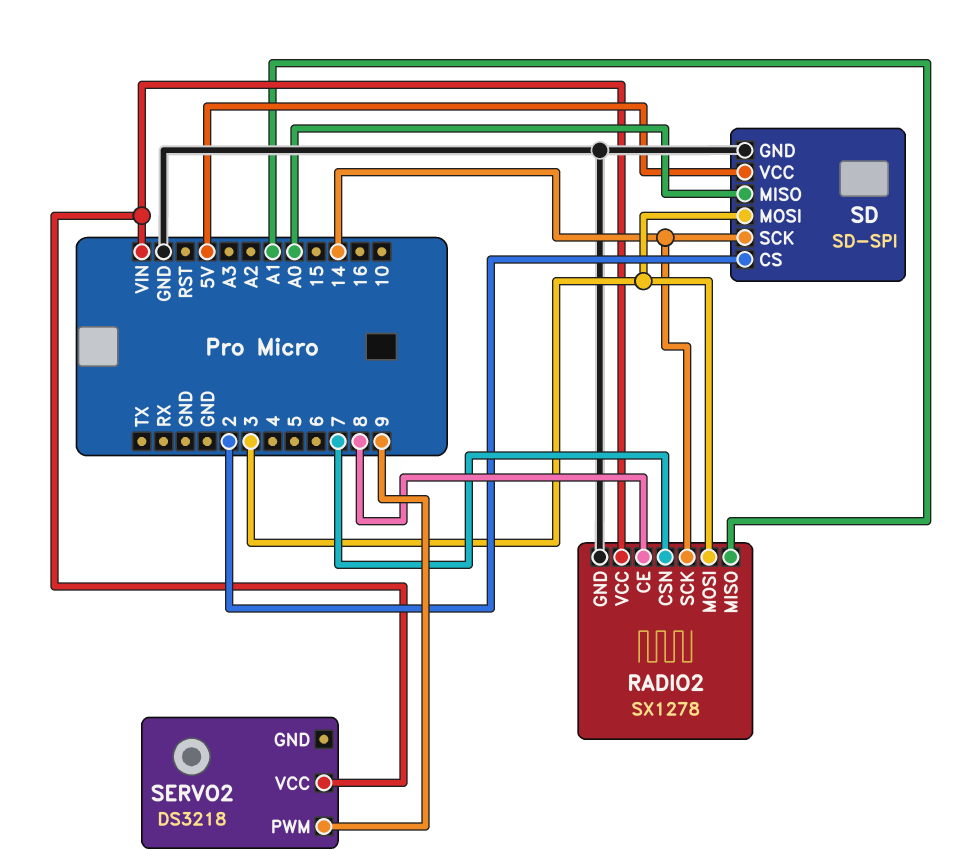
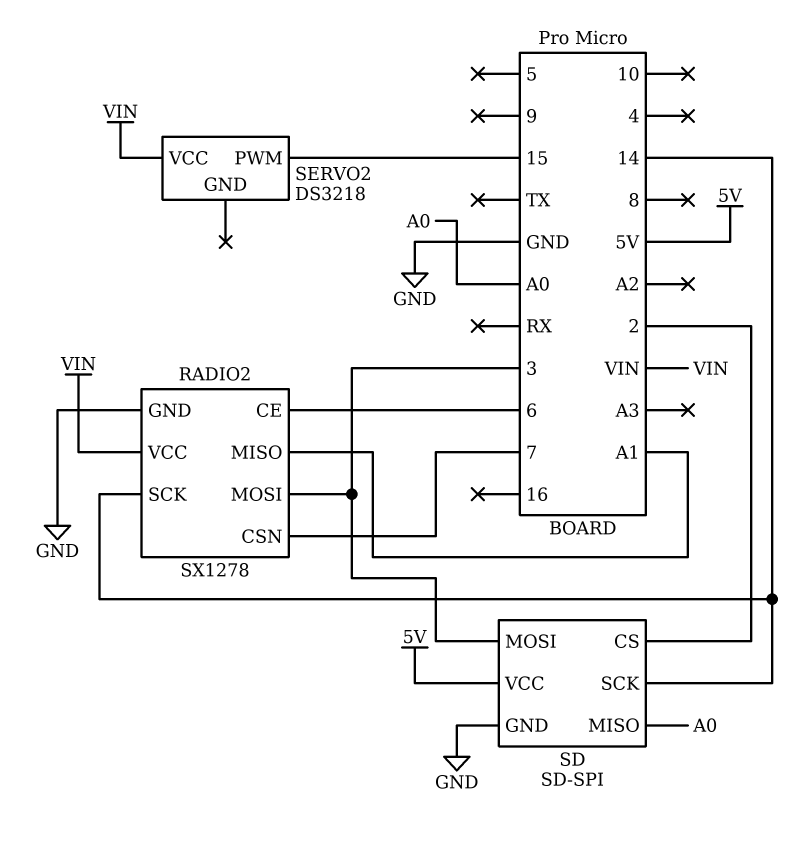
RADIO2 pin CE: 8 -> 6
SERVO2 pin PWM: 9 -> 15

